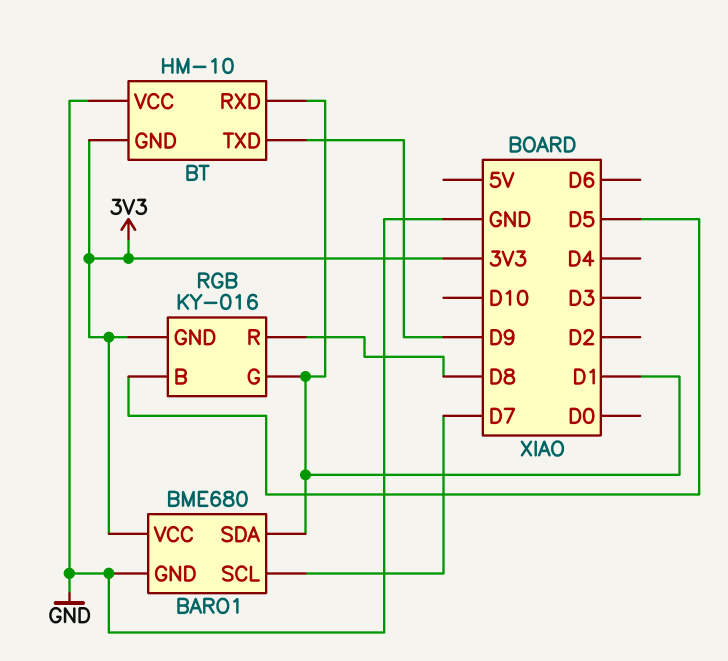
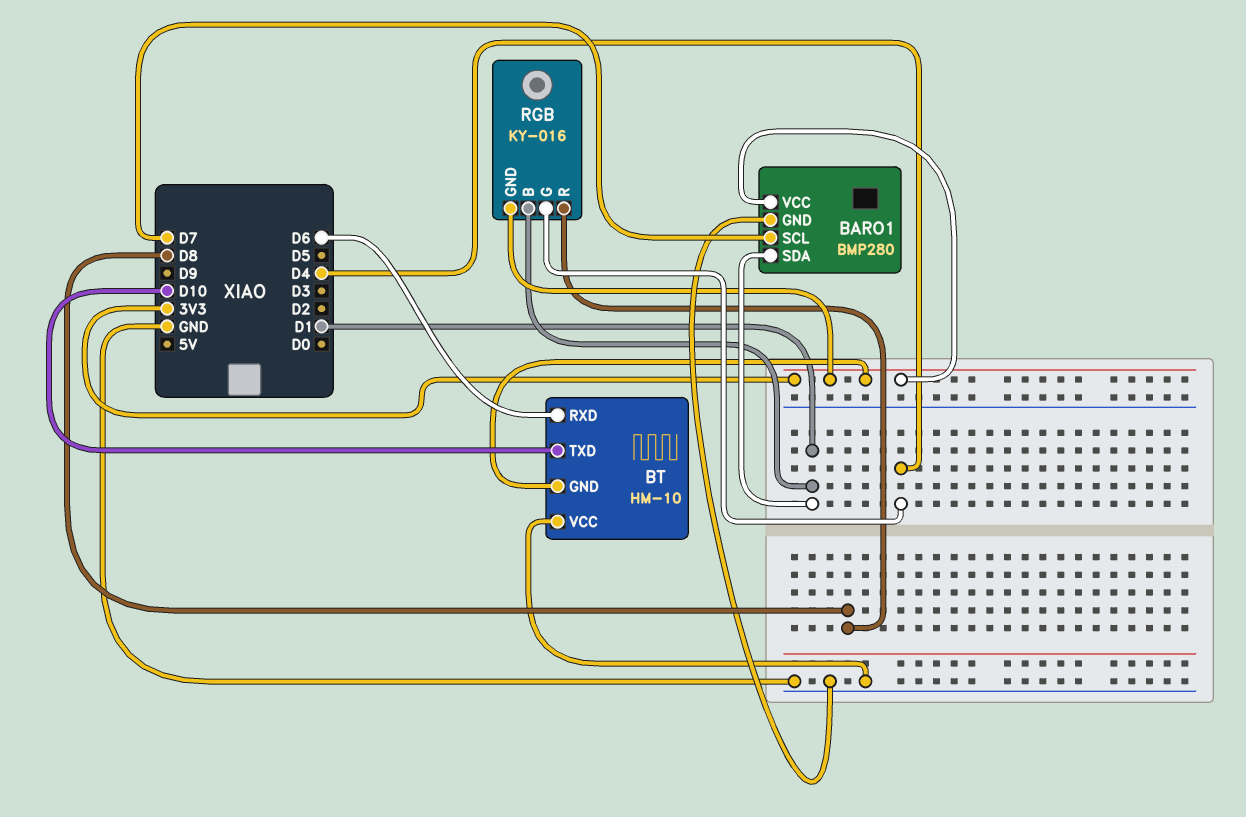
BARO1: BME680 -> BMP280
BT pin RXD: D1 -> D6
BT pin TXD: D9 -> D10
RGB pin B: D5 -> D1
RGB pin G: D1 -> D4

